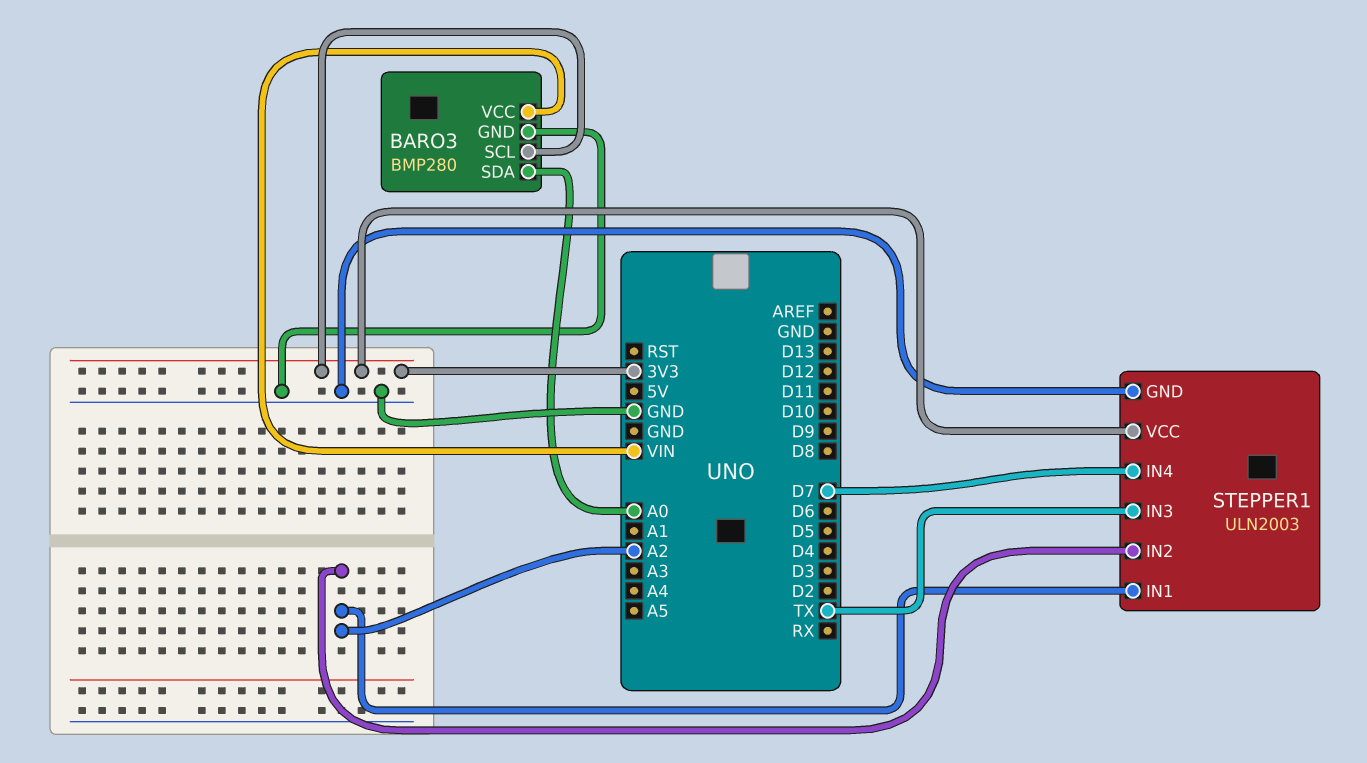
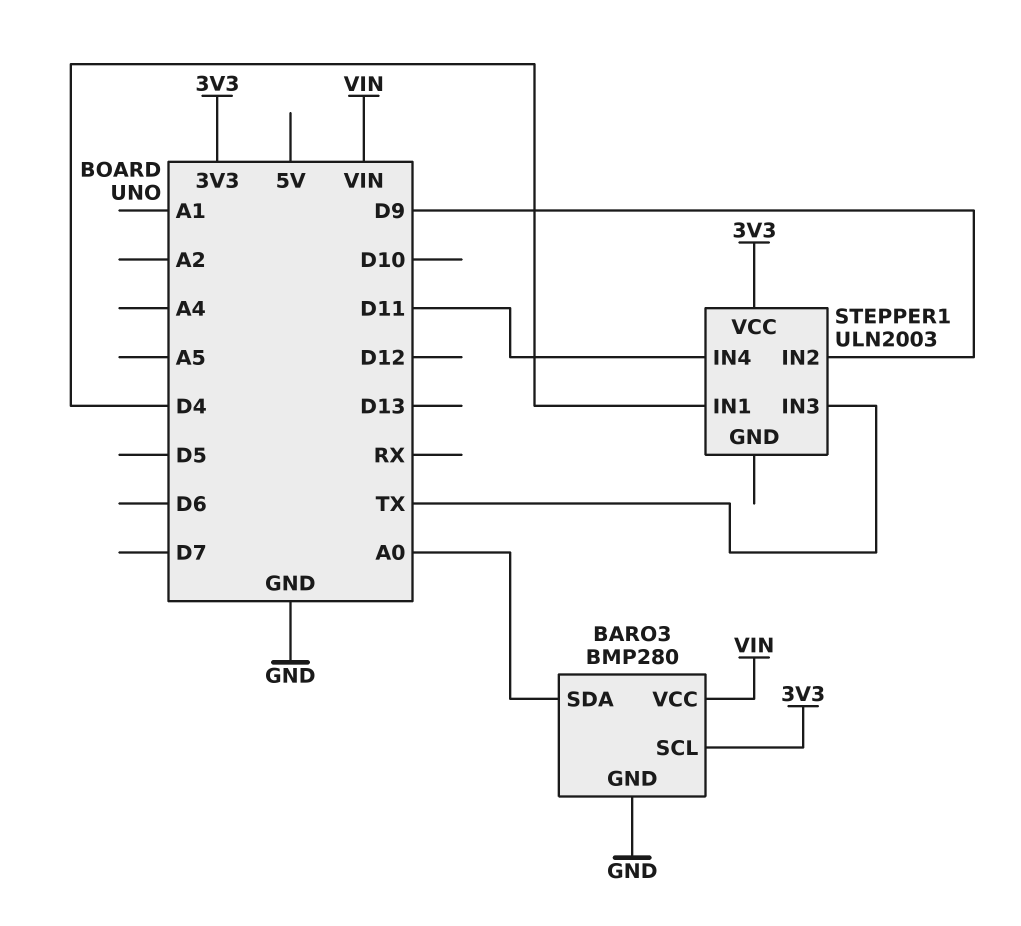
STEPPER1 pin GND: GND -> none
STEPPER1 pin IN1: A2 -> D4
STEPPER1 pin IN2: A2 -> D9
STEPPER1 pin IN4: D7 -> D11

